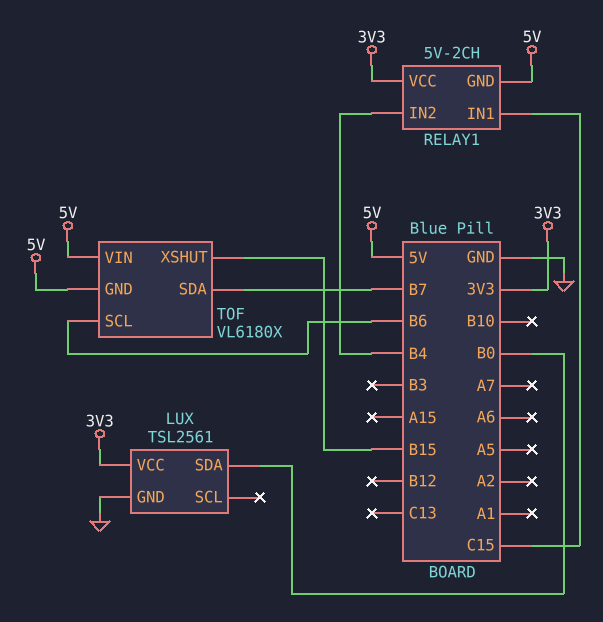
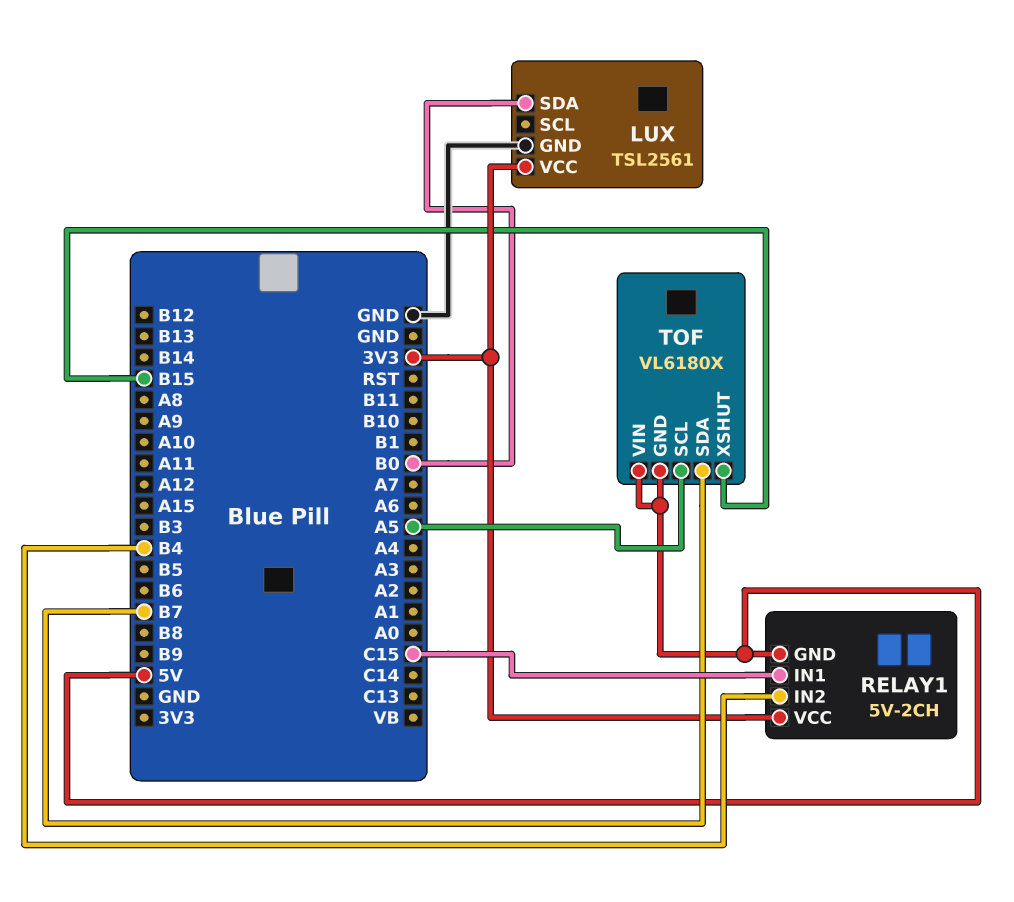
TOF pin SCL: B6 -> A5

